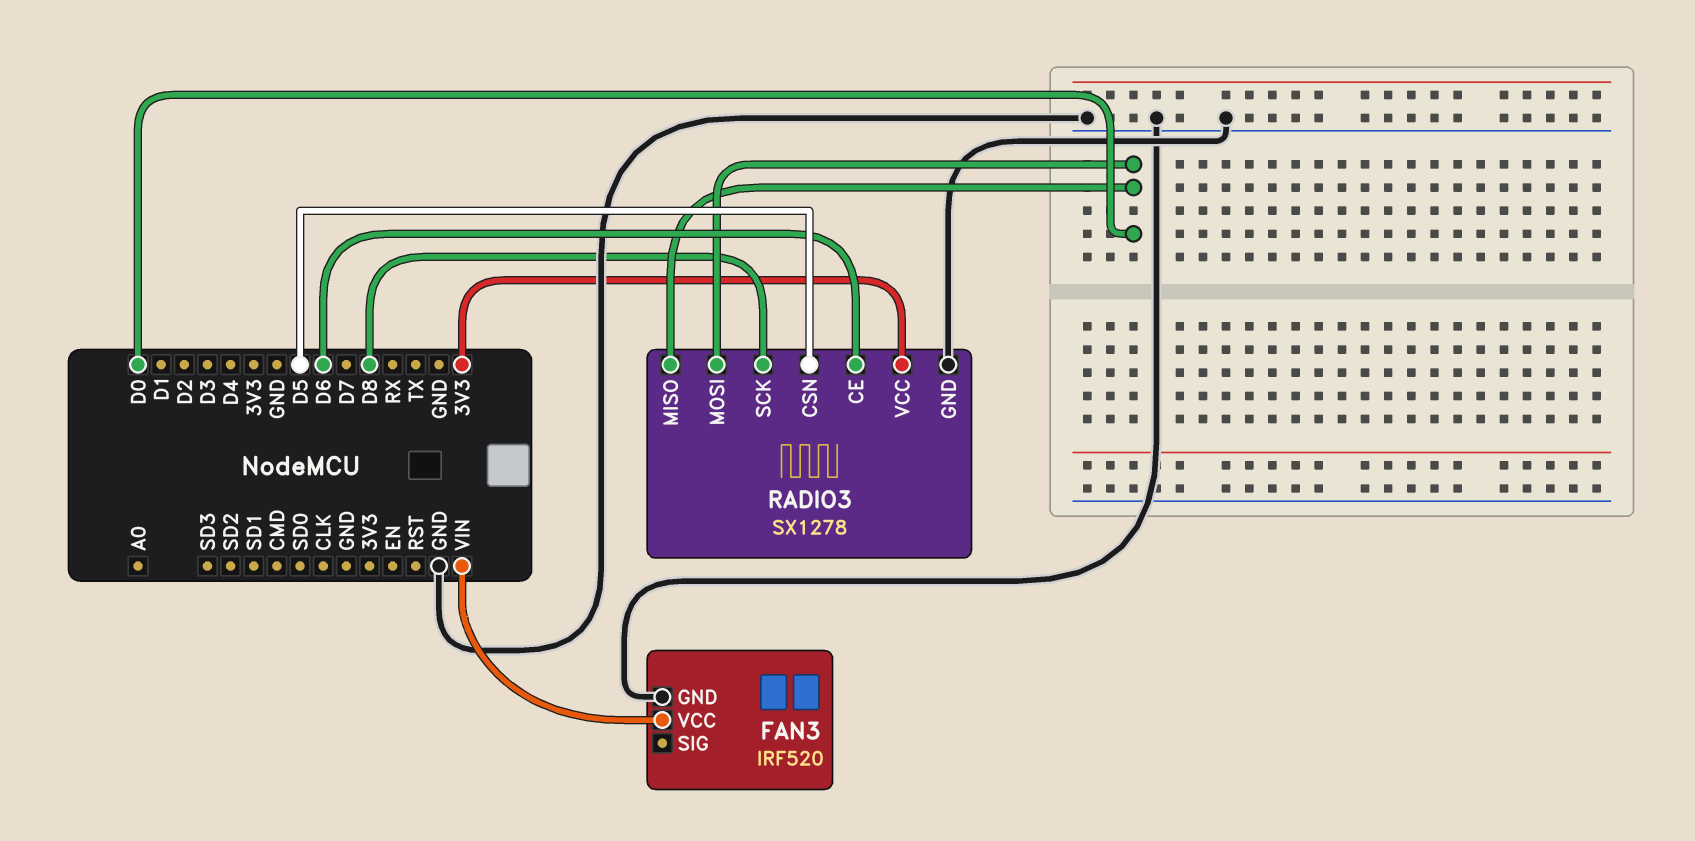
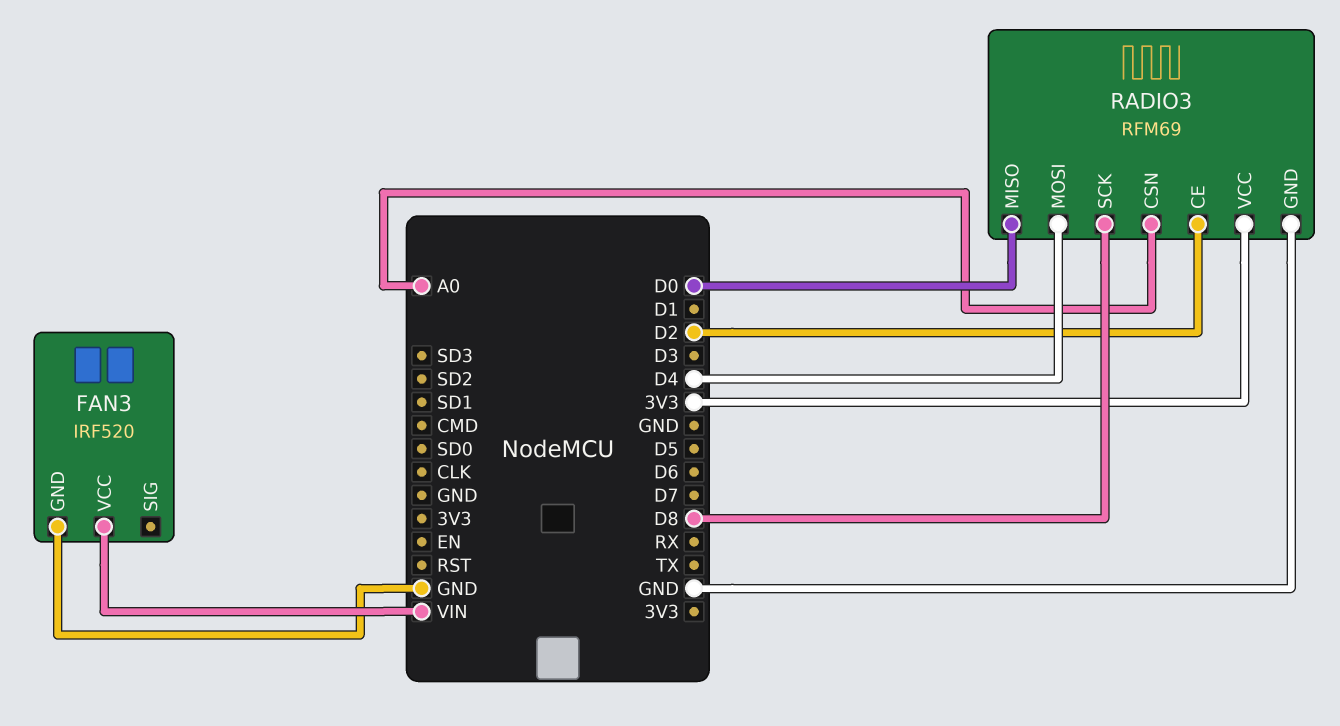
RADIO3: SX1278 -> RFM69
RADIO3 pin CE: D6 -> D2
RADIO3 pin CSN: D5 -> A0
RADIO3 pin MOSI: D0 -> D4

